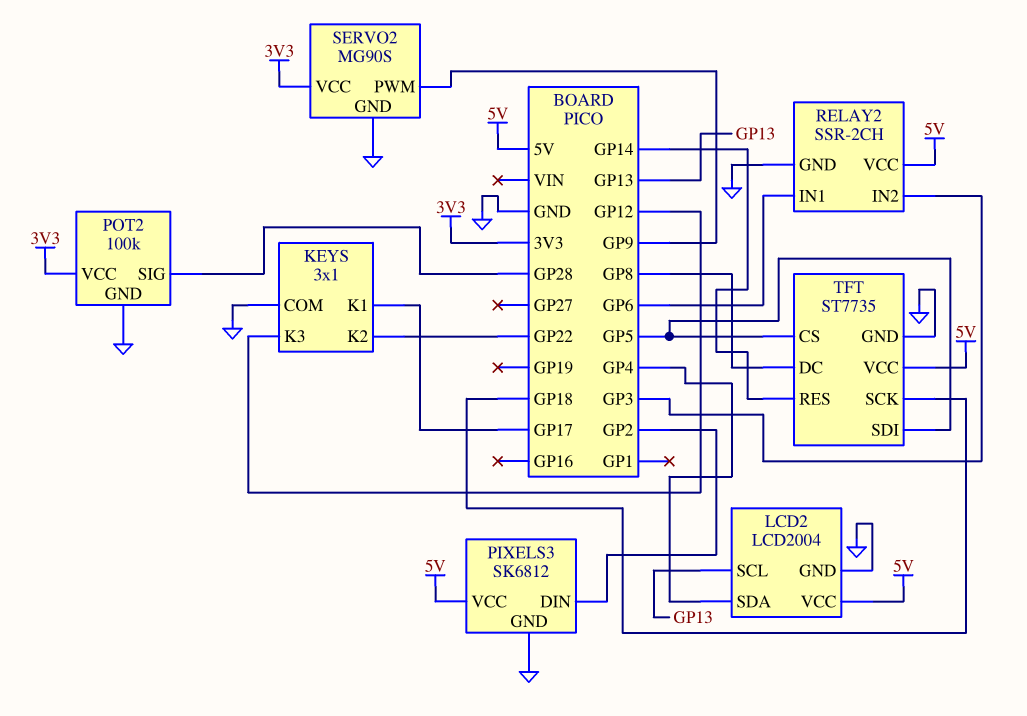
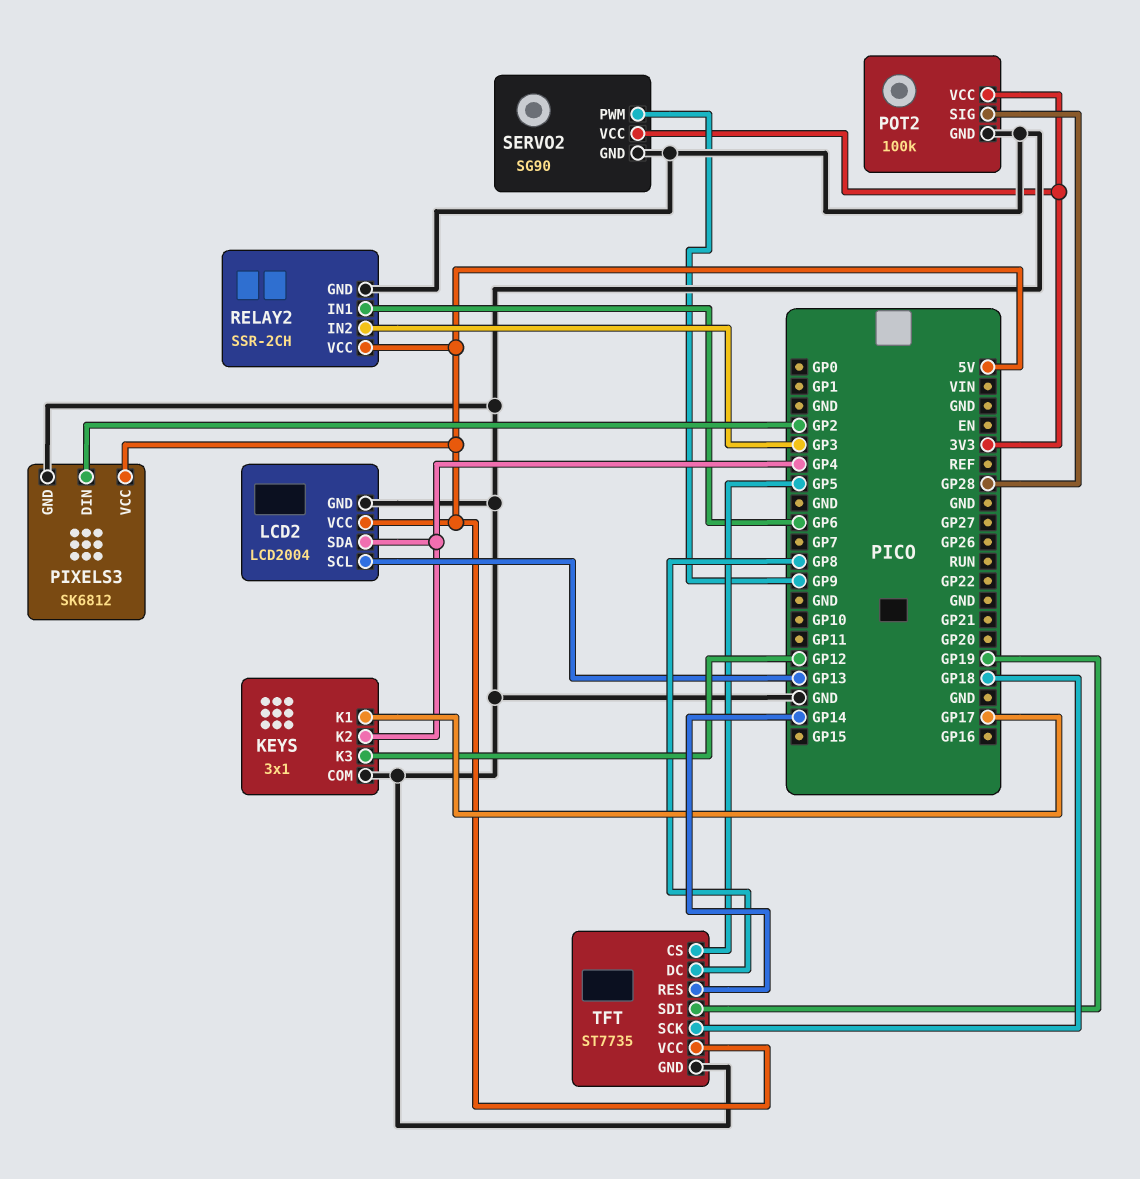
KEYS pin K2: GP22 -> GP4
SERVO2: MG90S -> SG90
TFT pin SDI: GP5 -> GP19

